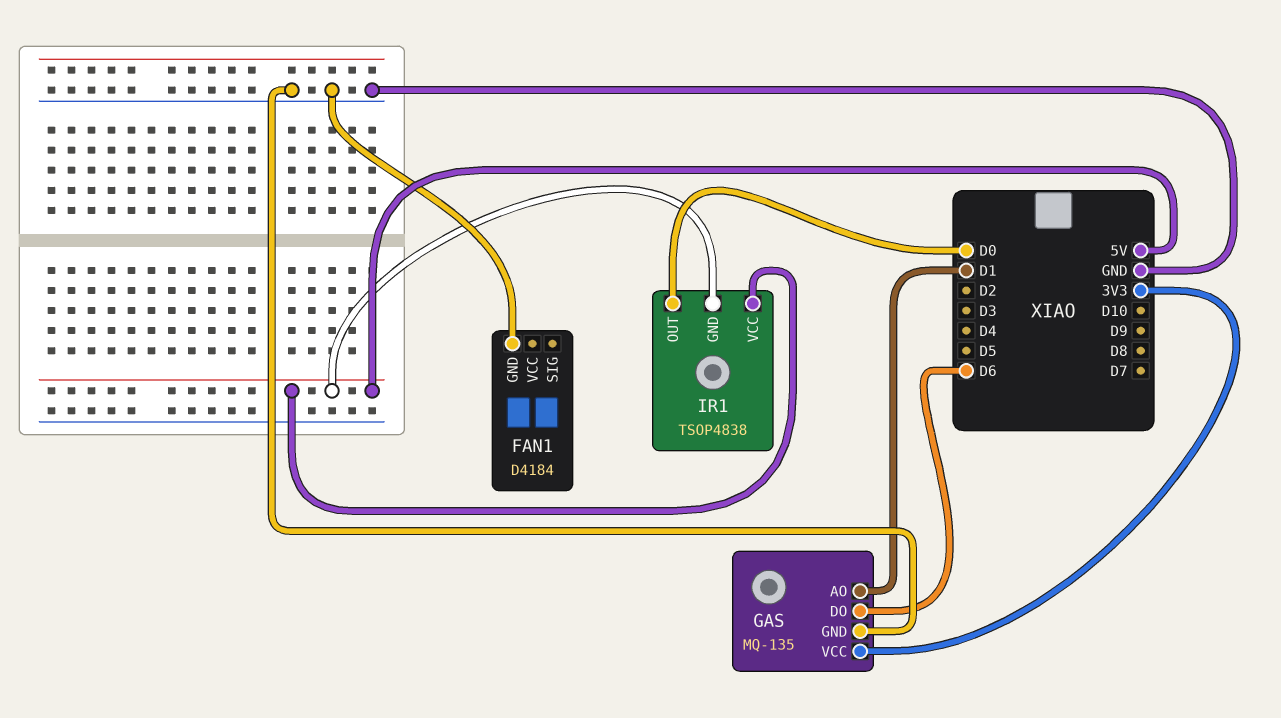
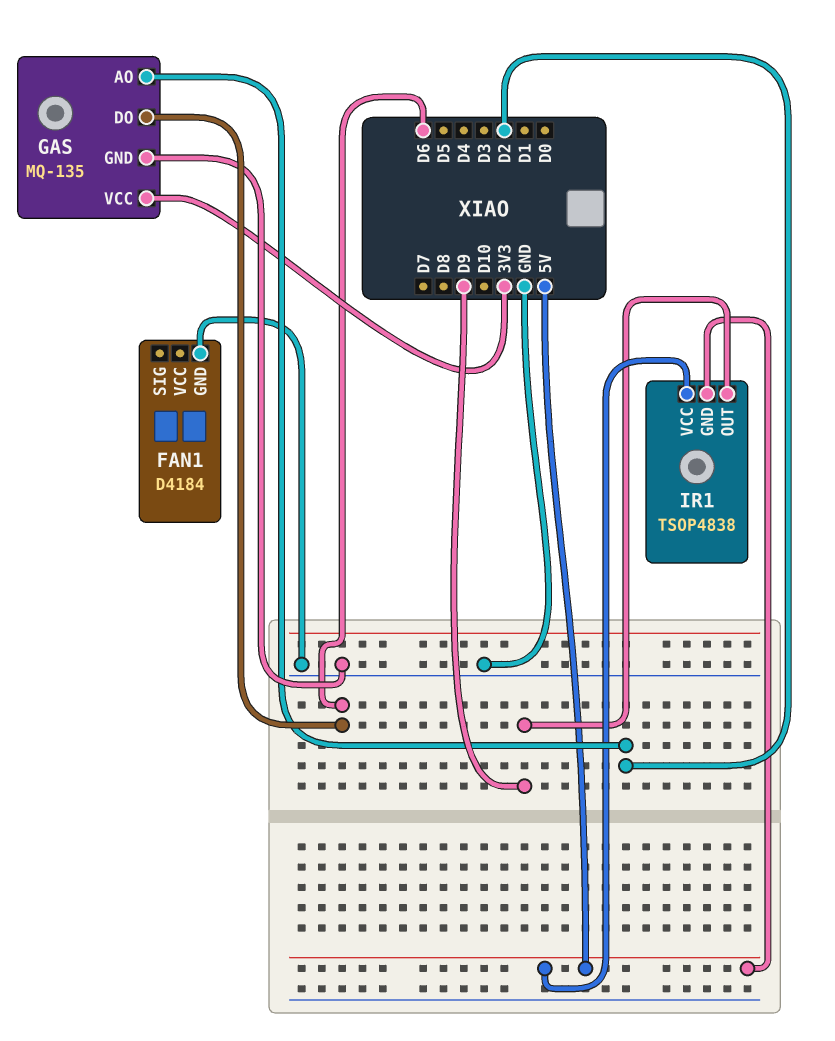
GAS pin AO: D1 -> D2
IR1 pin OUT: D0 -> D9

